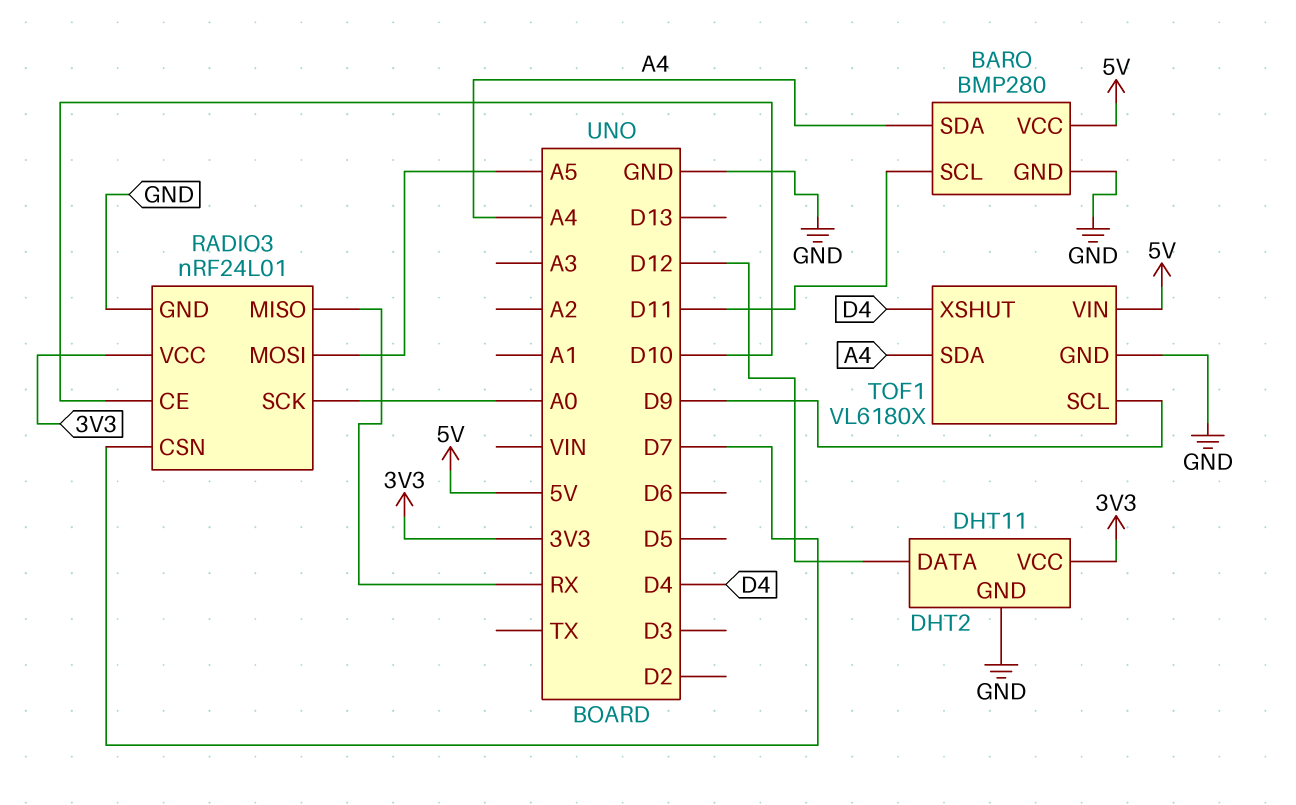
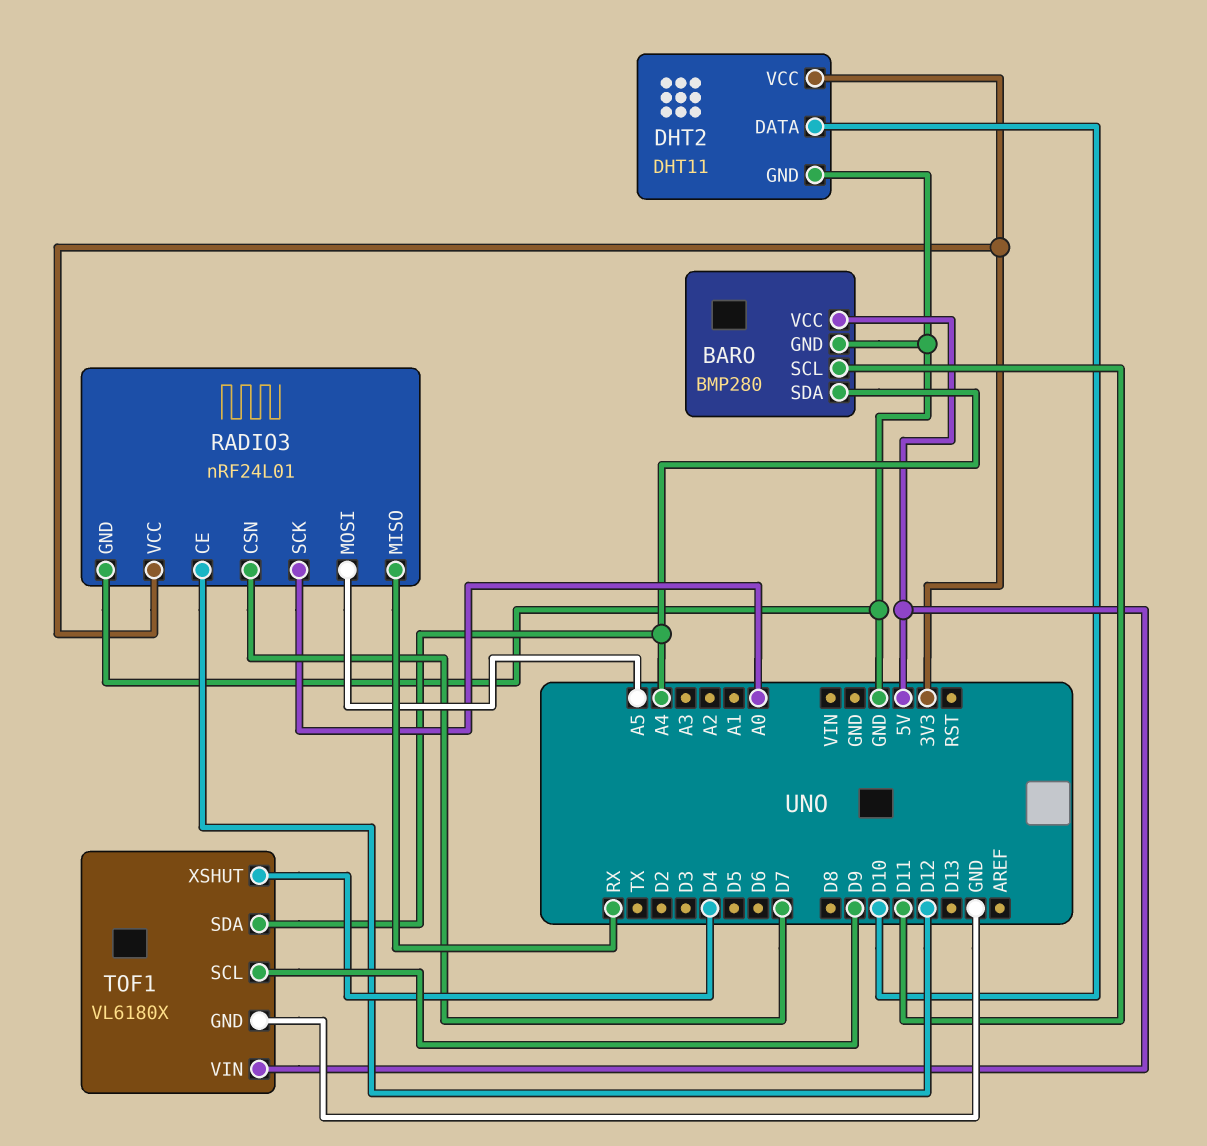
DHT2 pin DATA: D12 -> D10
RADIO3 pin CE: D10 -> D12

